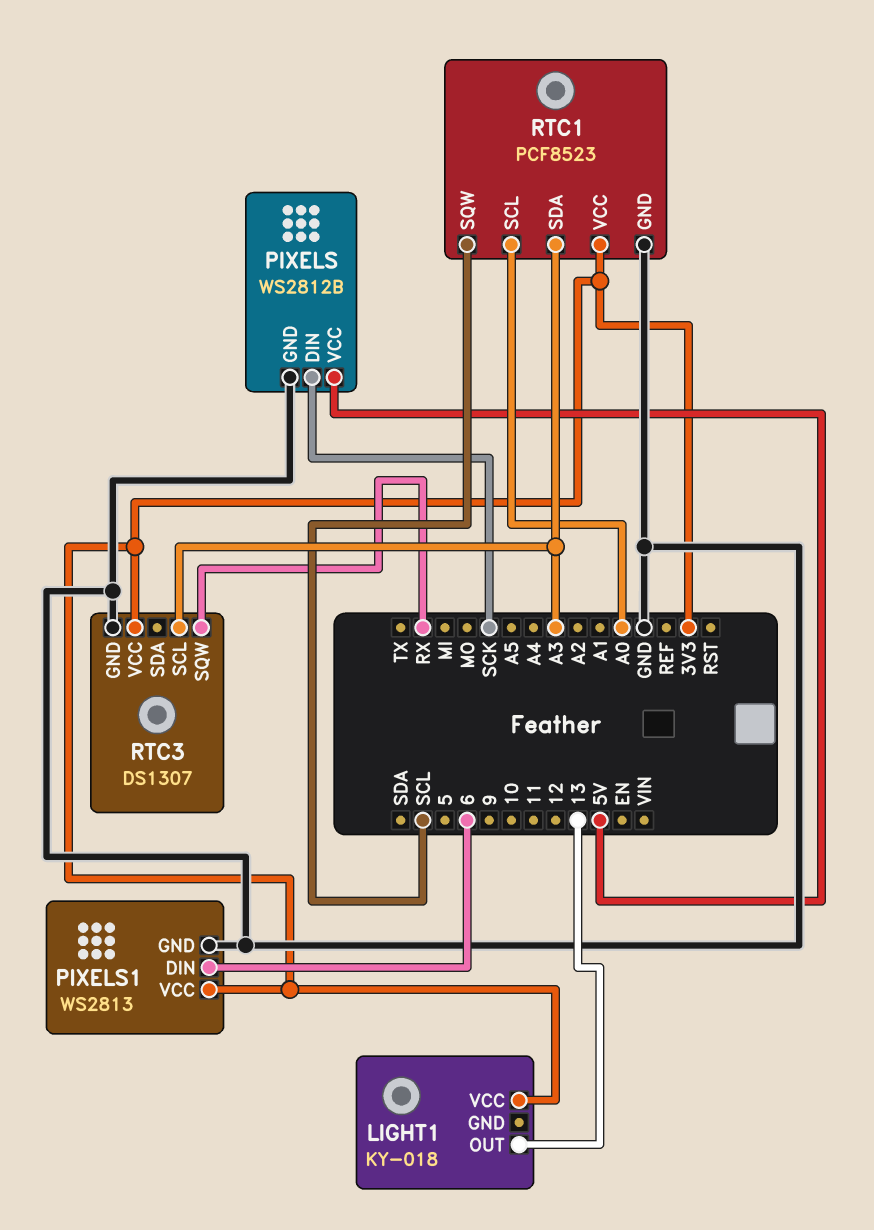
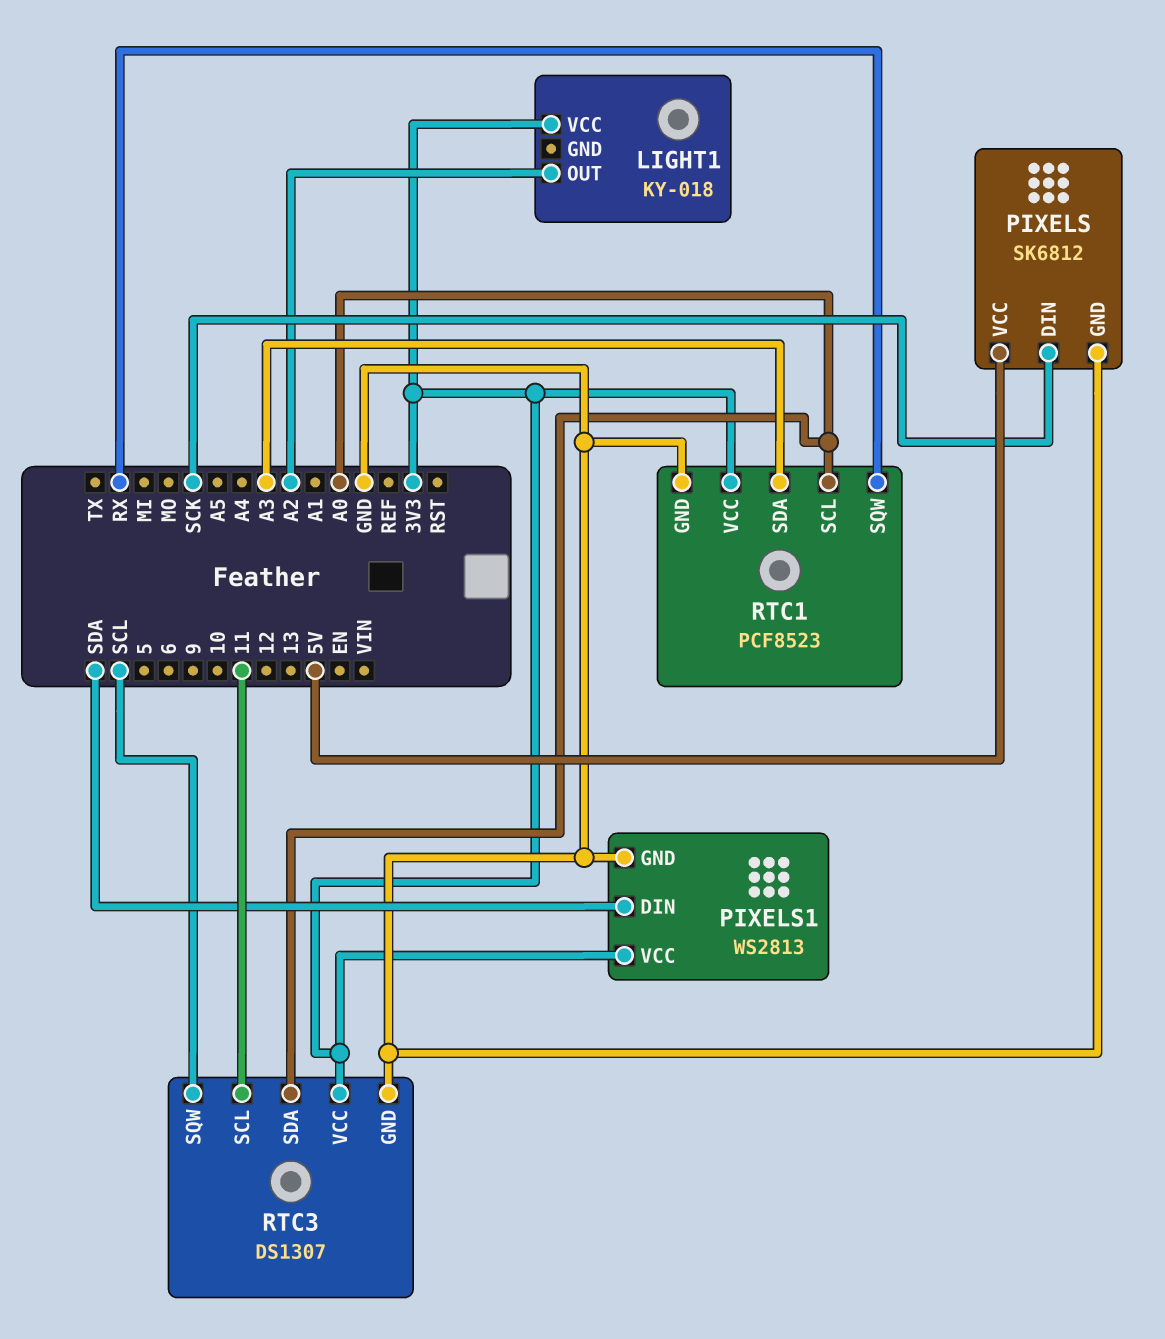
LIGHT1 pin OUT: 13 -> A2
PIXELS: WS2812B -> SK6812
PIXELS1 pin DIN: 6 -> SDA
RTC1 pin SQW: SCL -> RX
RTC3 pin SCL: A3 -> 11
RTC3 pin SDA: none -> A0
RTC3 pin SQW: RX -> SCL

